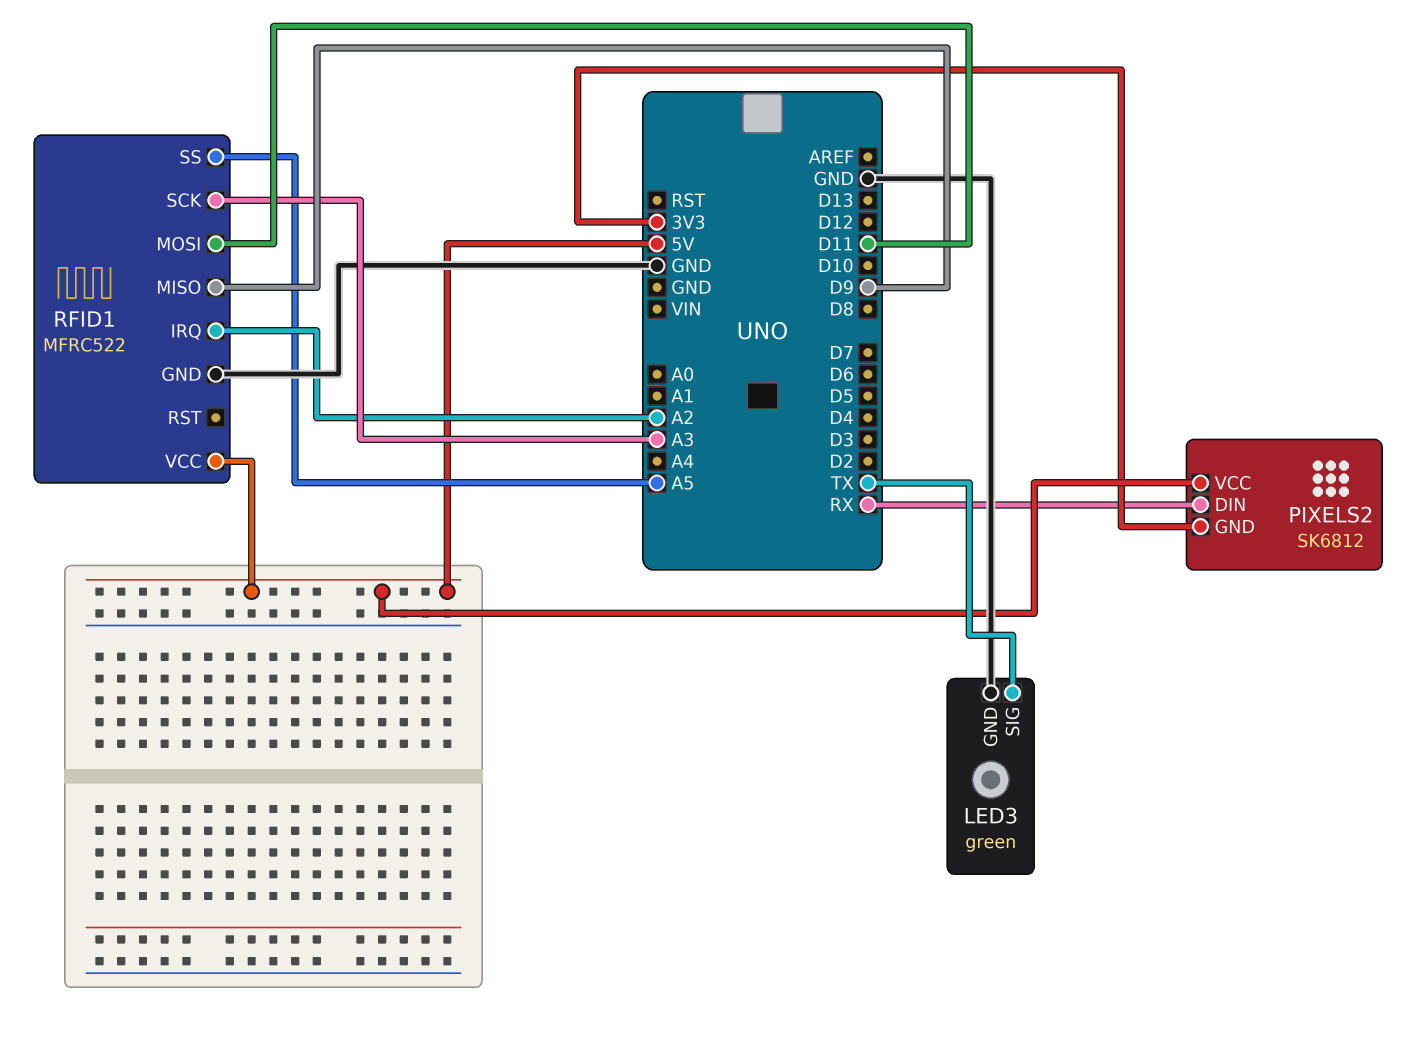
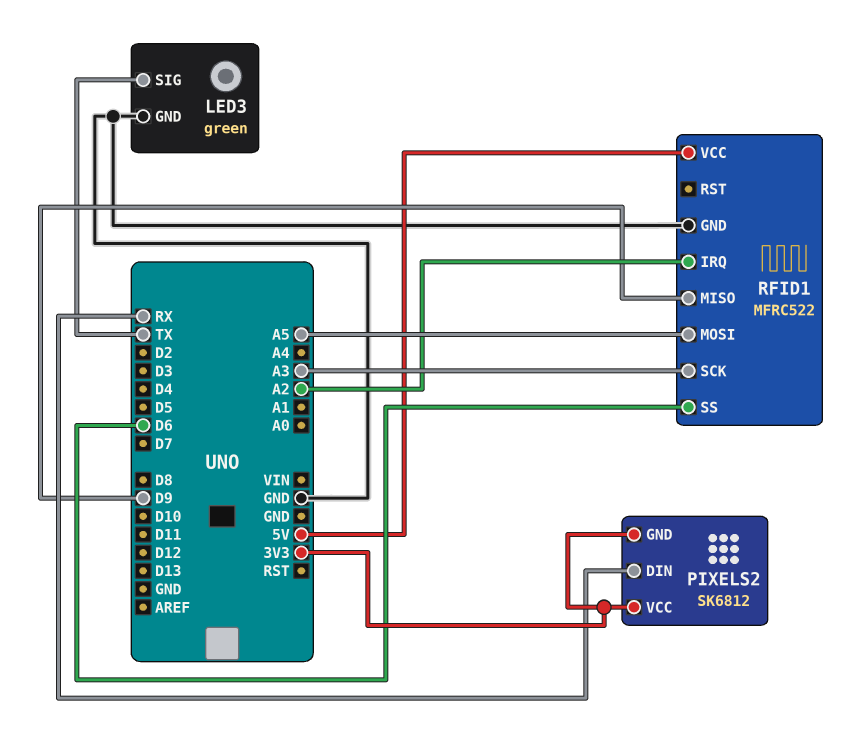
PIXELS2 pin VCC: 5V -> 3V3
RFID1 pin MOSI: D11 -> A5
RFID1 pin SS: A5 -> D6

